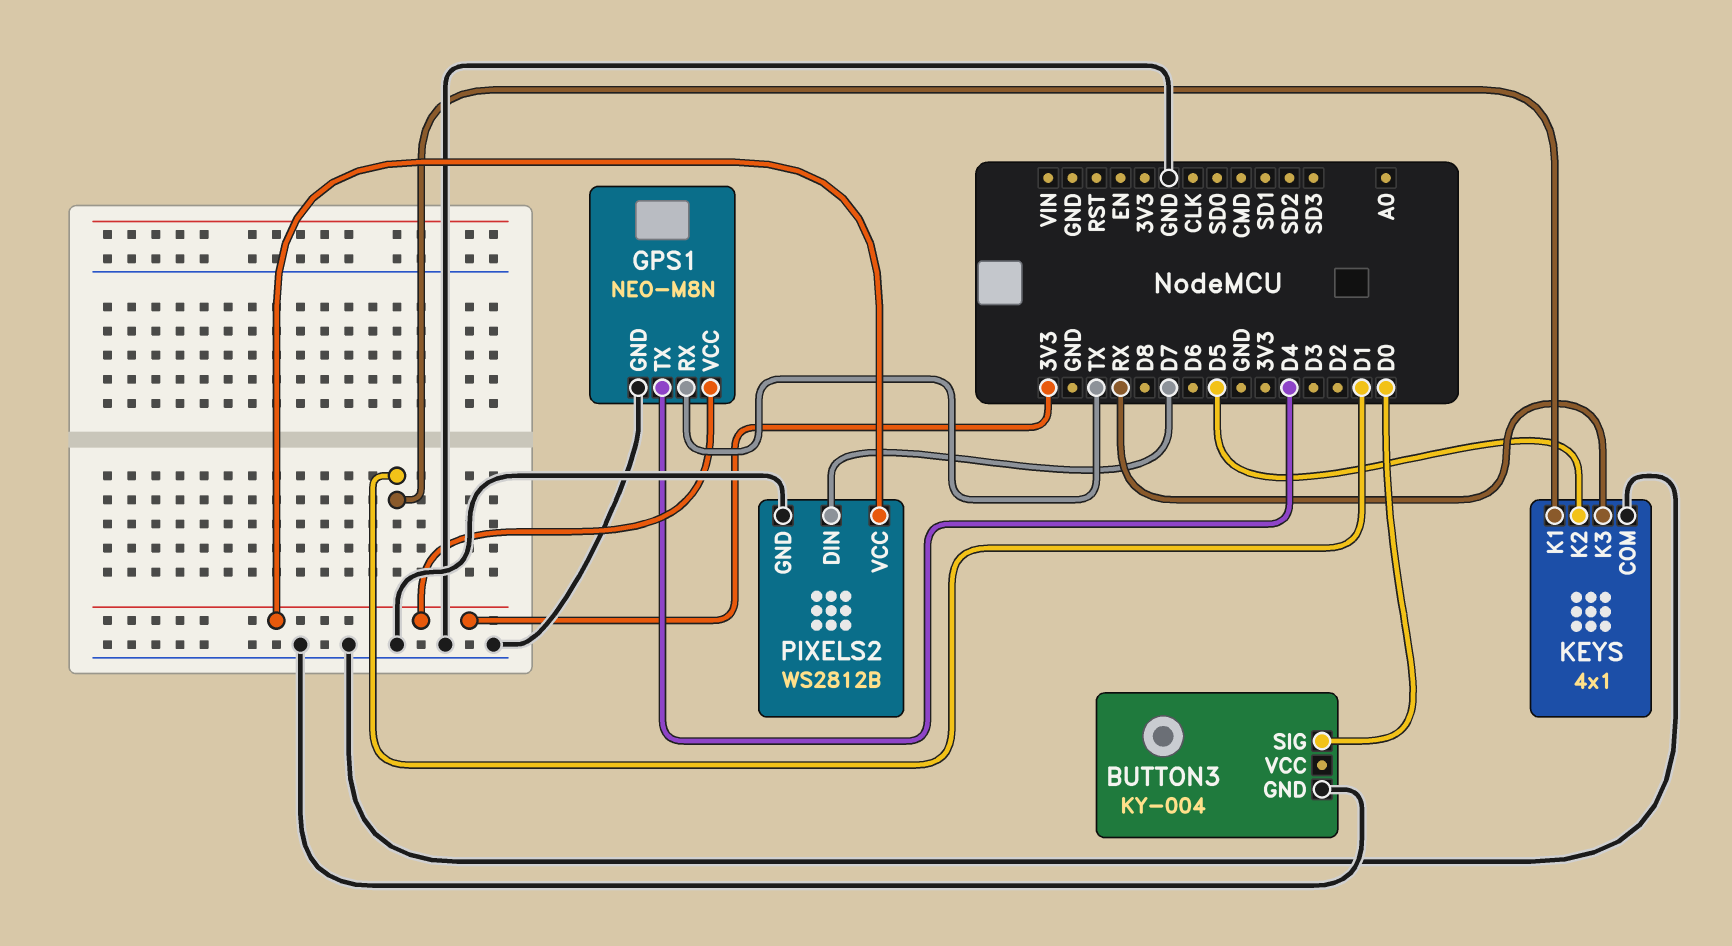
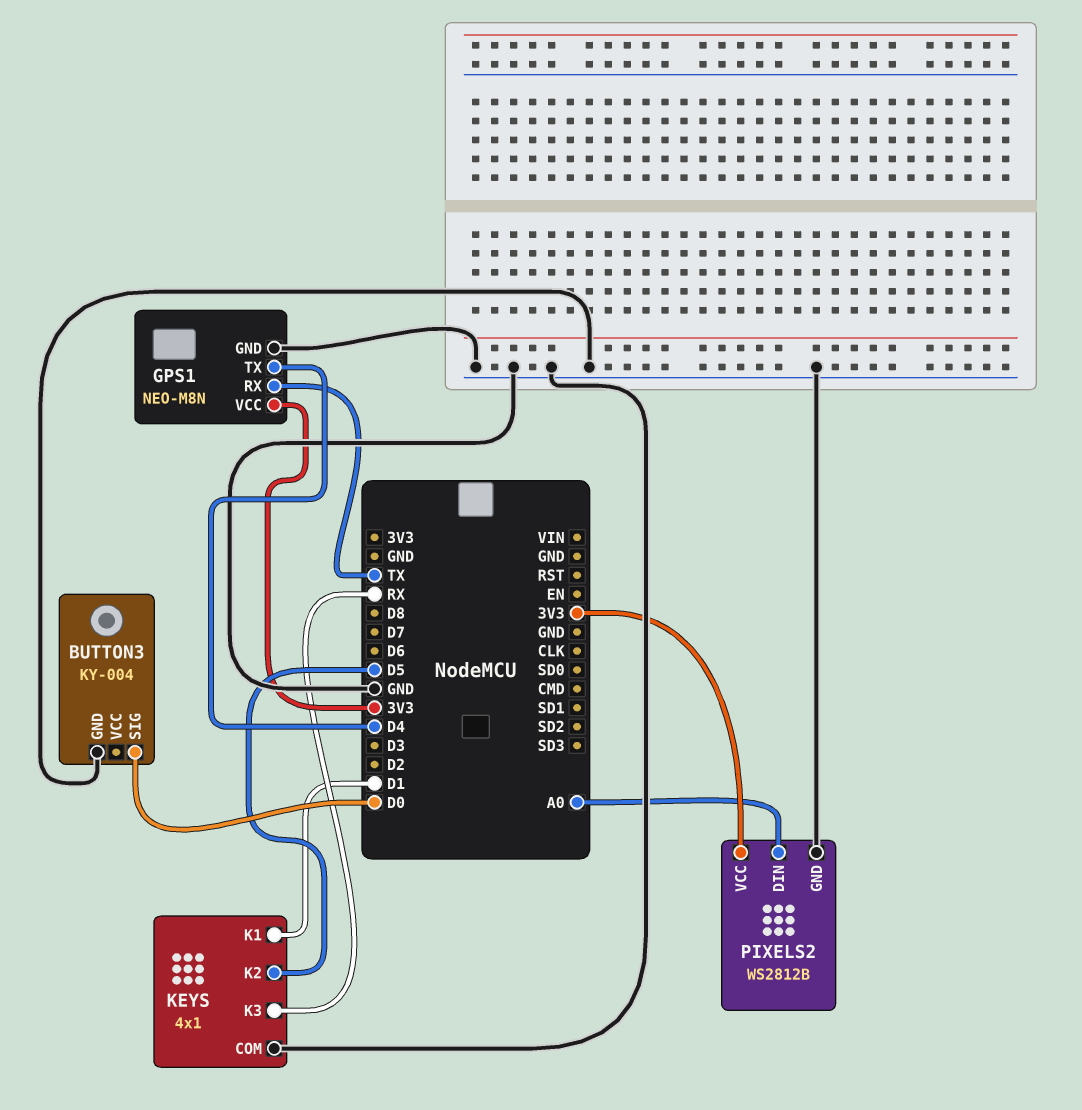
PIXELS2 pin DIN: D7 -> A0

